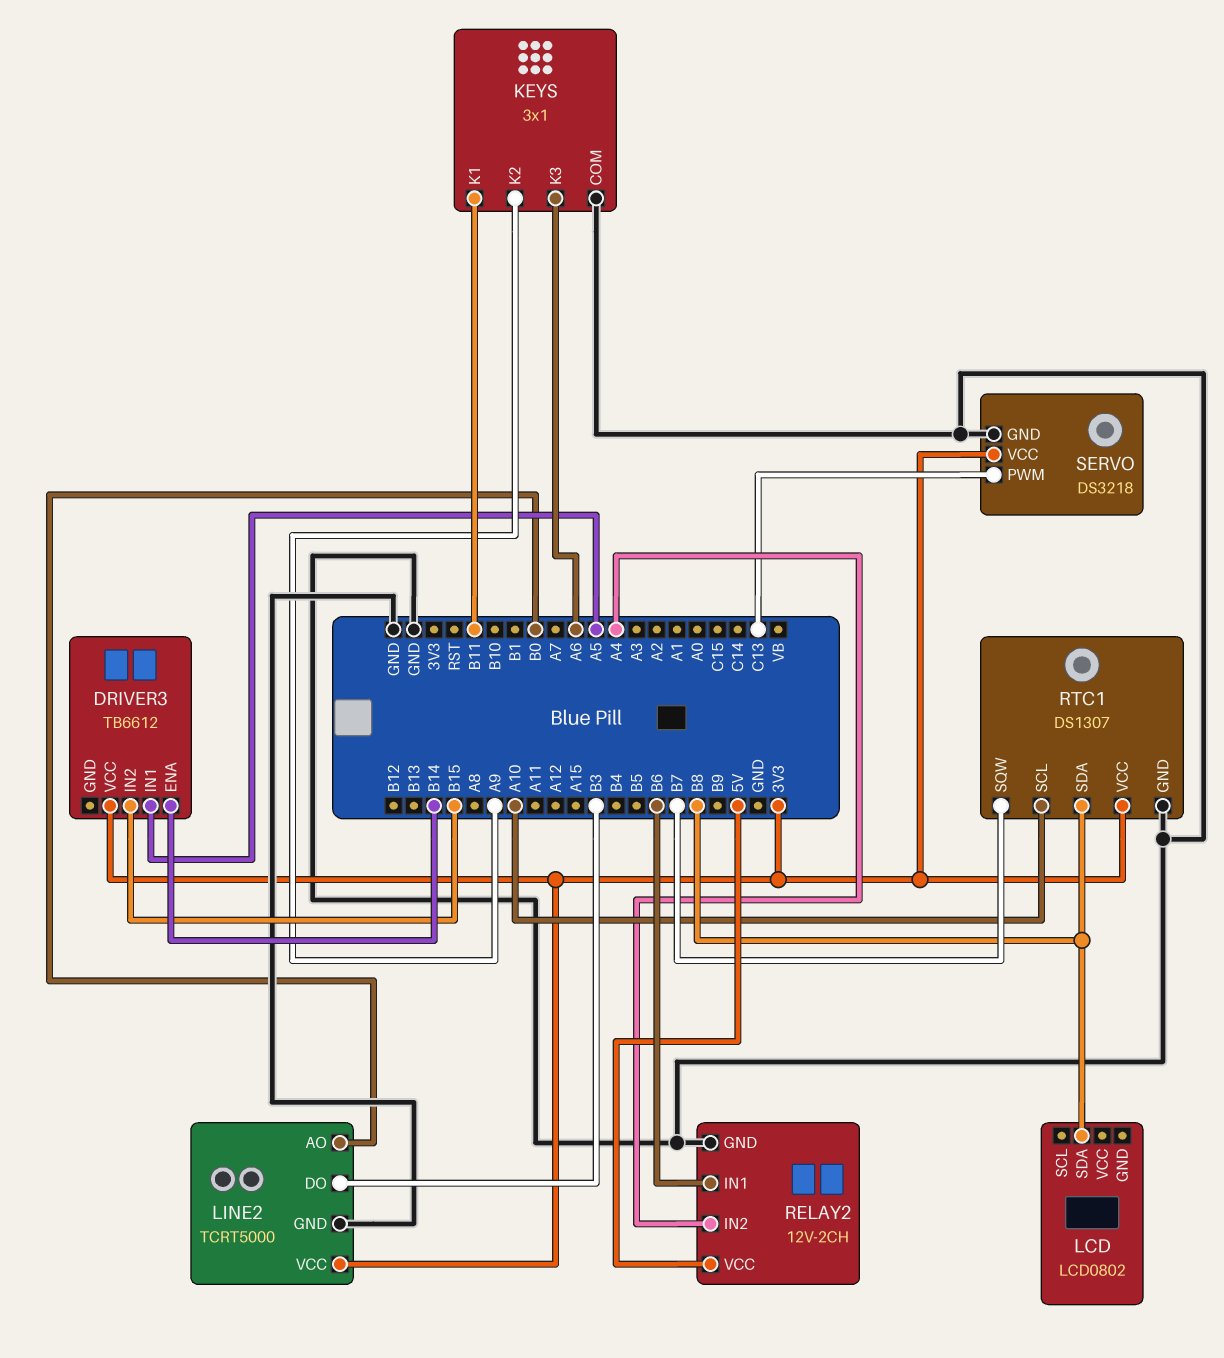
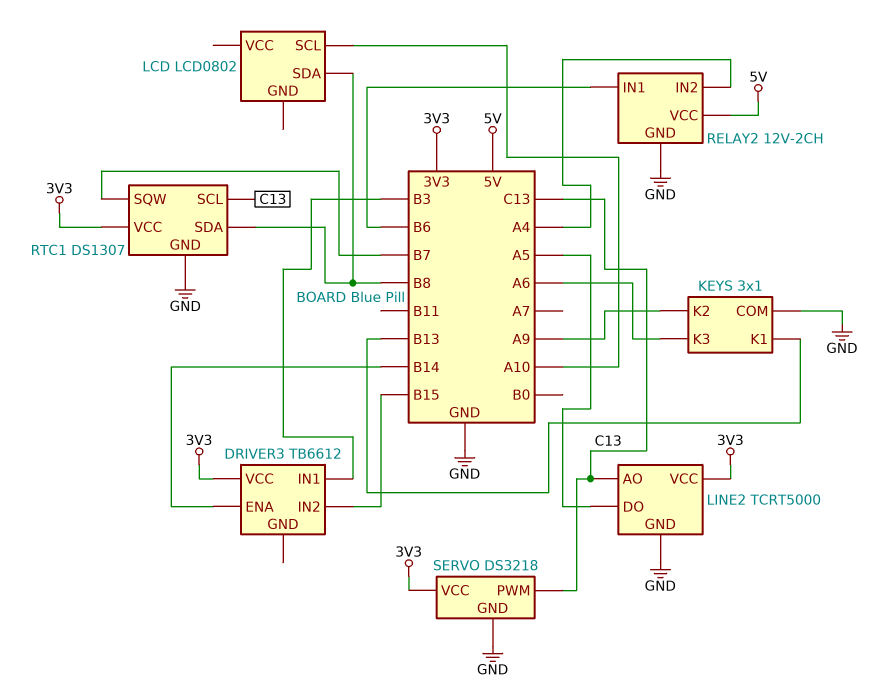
DRIVER3 pin IN1: A5 -> B3
KEYS pin K1: B11 -> B13
LCD pin SCL: none -> A10
LINE2 pin AO: B0 -> C13
LINE2 pin DO: B3 -> A5
RTC1 pin SCL: A10 -> C13

